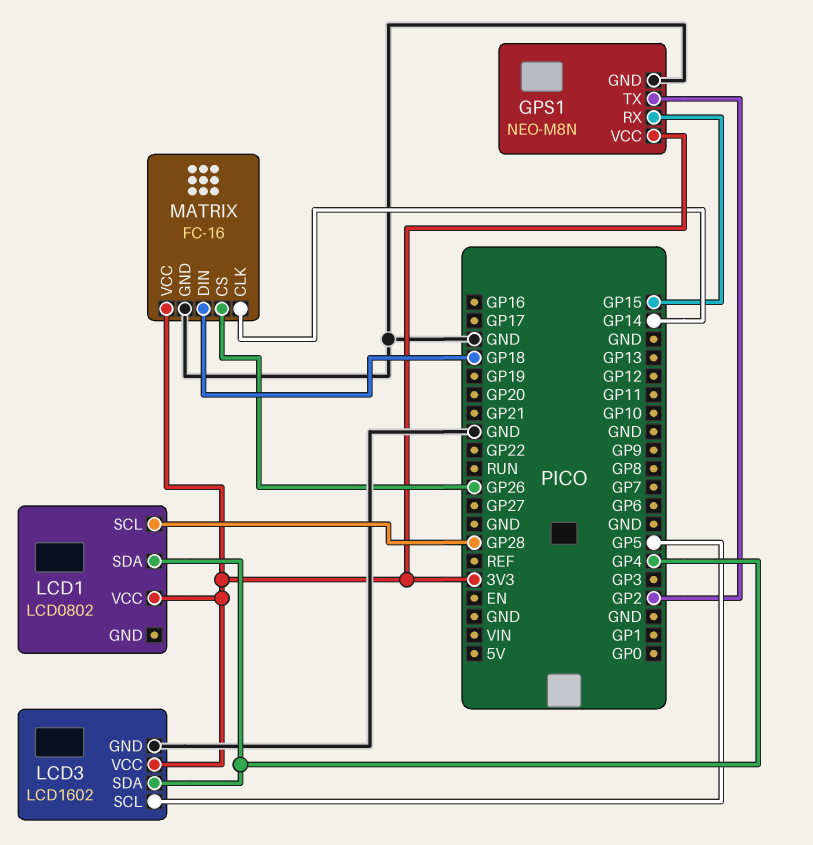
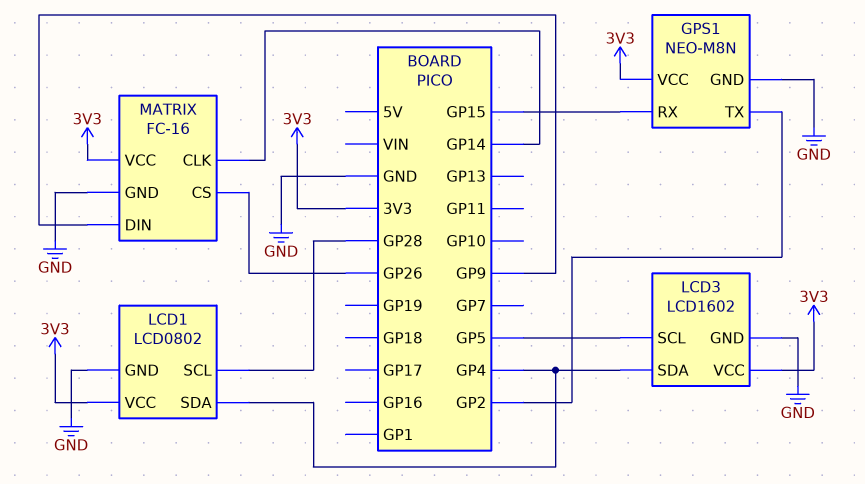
LCD1 pin GND: none -> GND
MATRIX pin DIN: GP18 -> GP9

